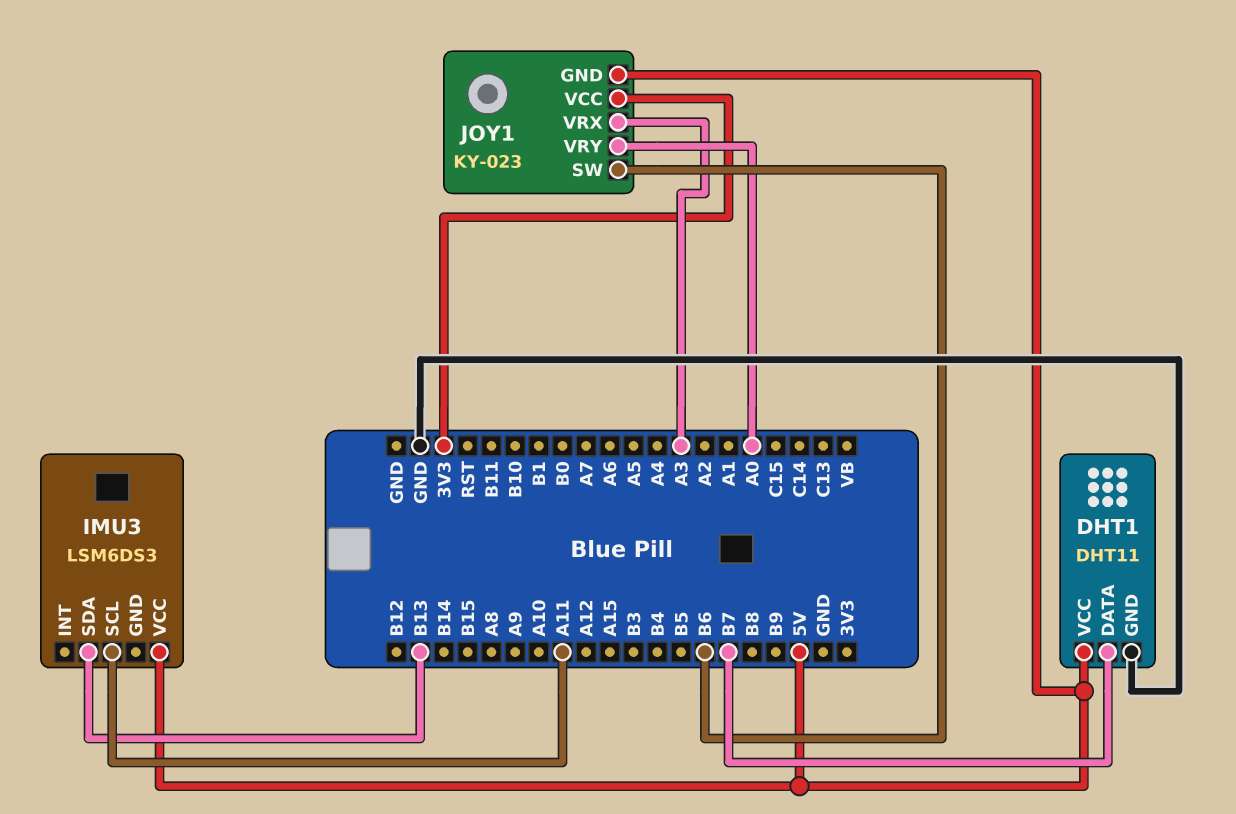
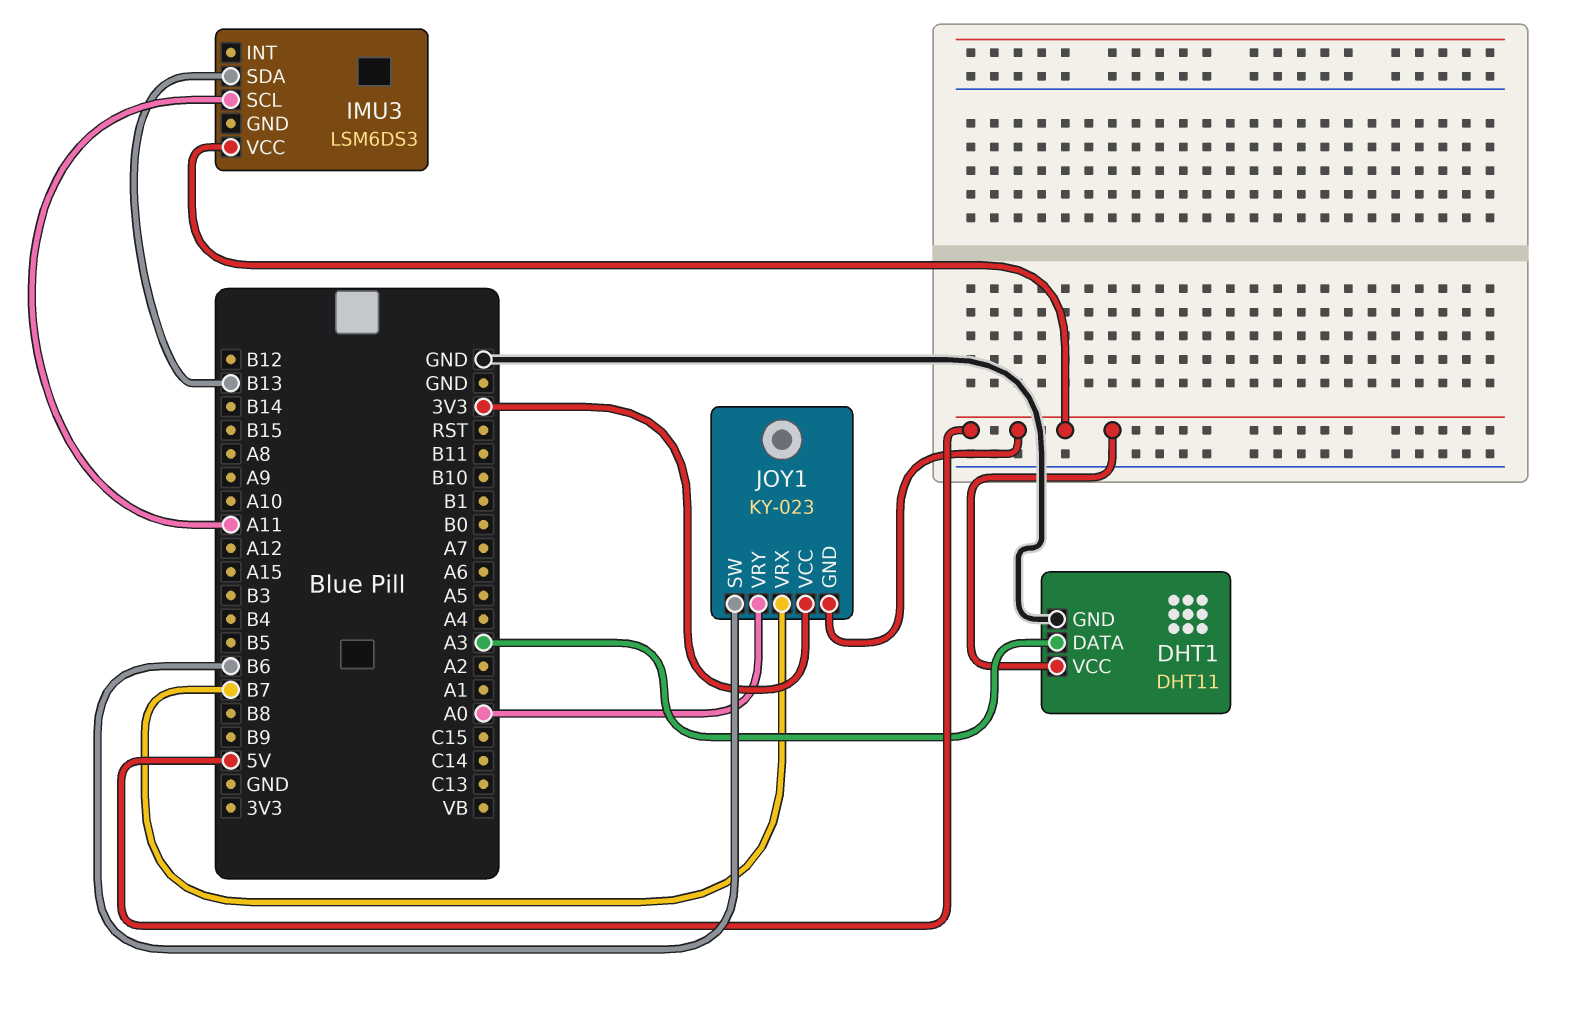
DHT1 pin DATA: B7 -> A3
JOY1 pin VRX: A3 -> B7

